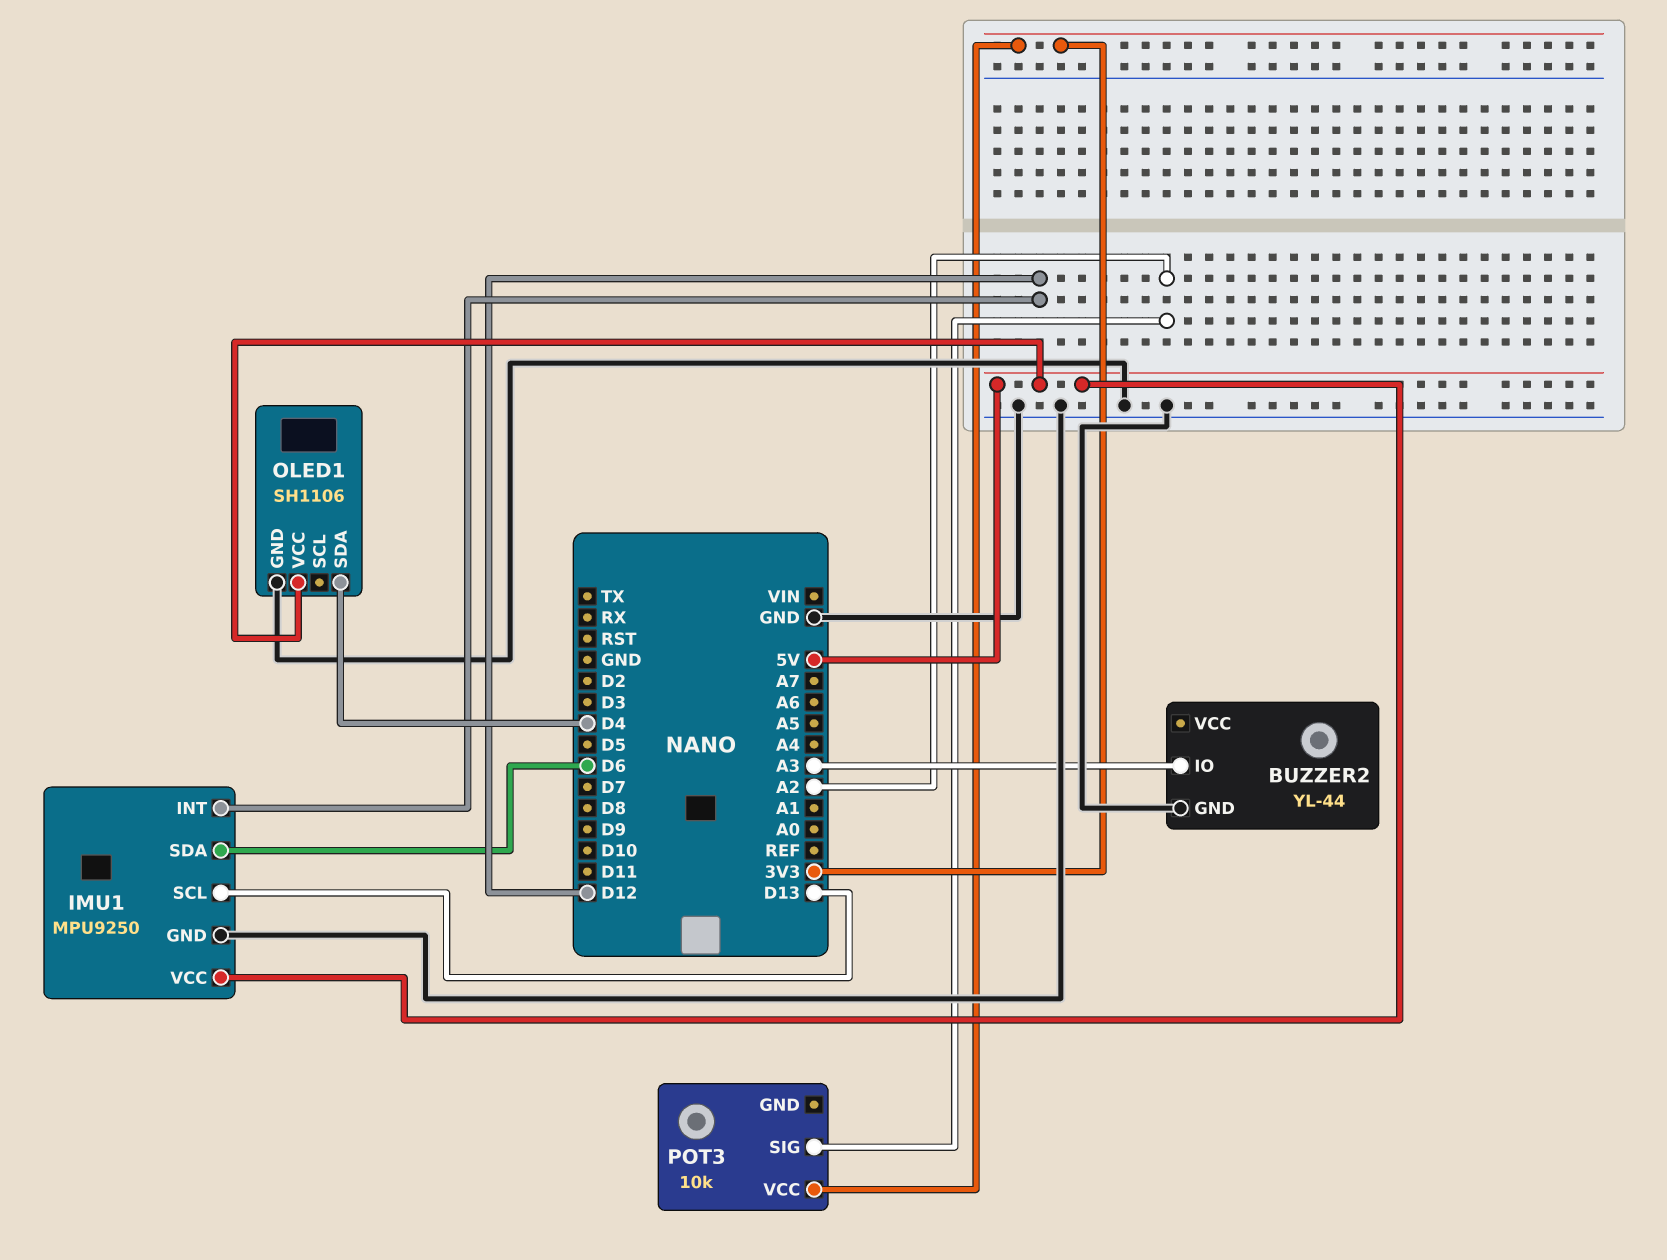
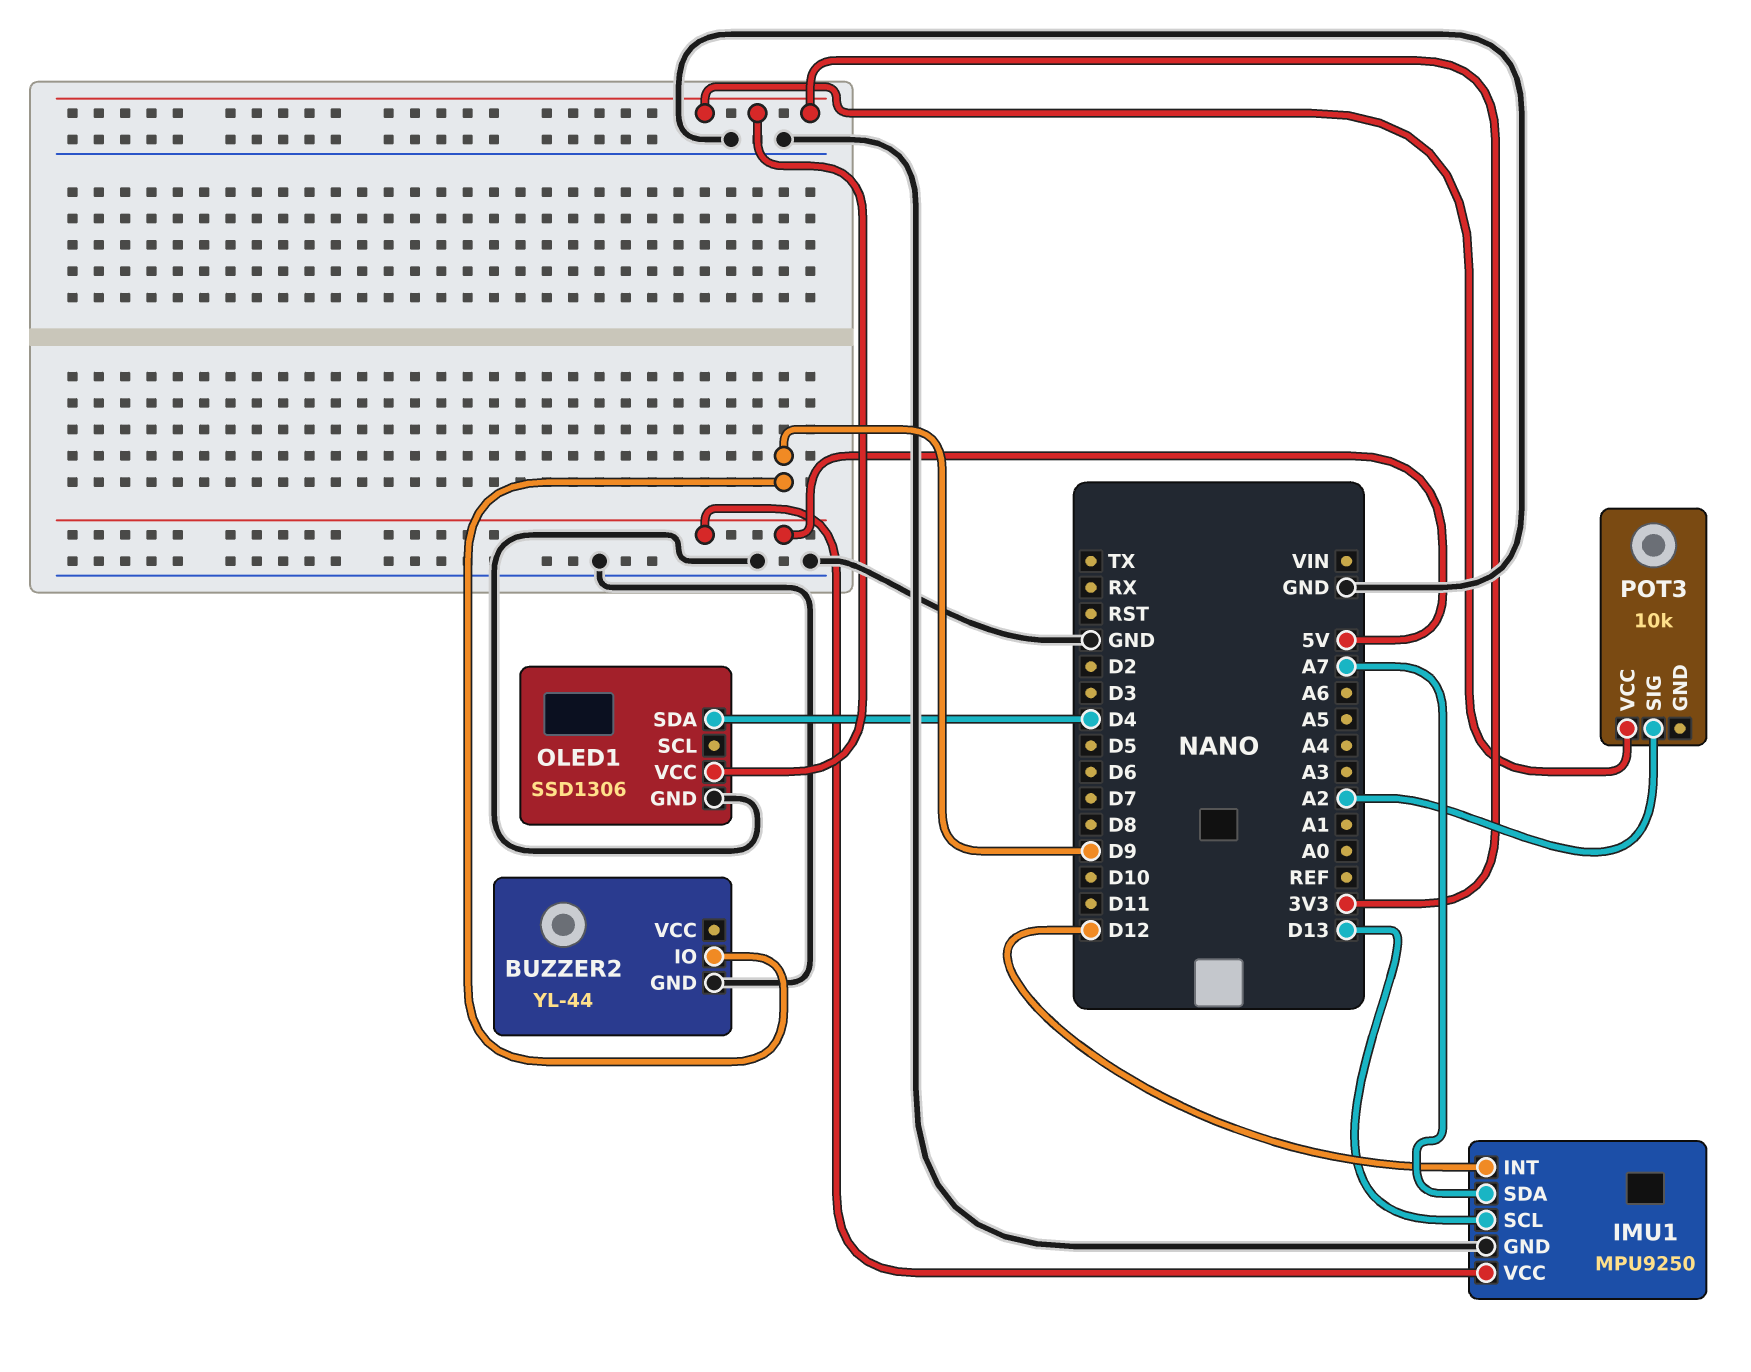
BUZZER2 pin IO: A3 -> D9
IMU1 pin SDA: D6 -> A7
OLED1: SH1106 -> SSD1306
OLED1 pin VCC: 5V -> 3V3

